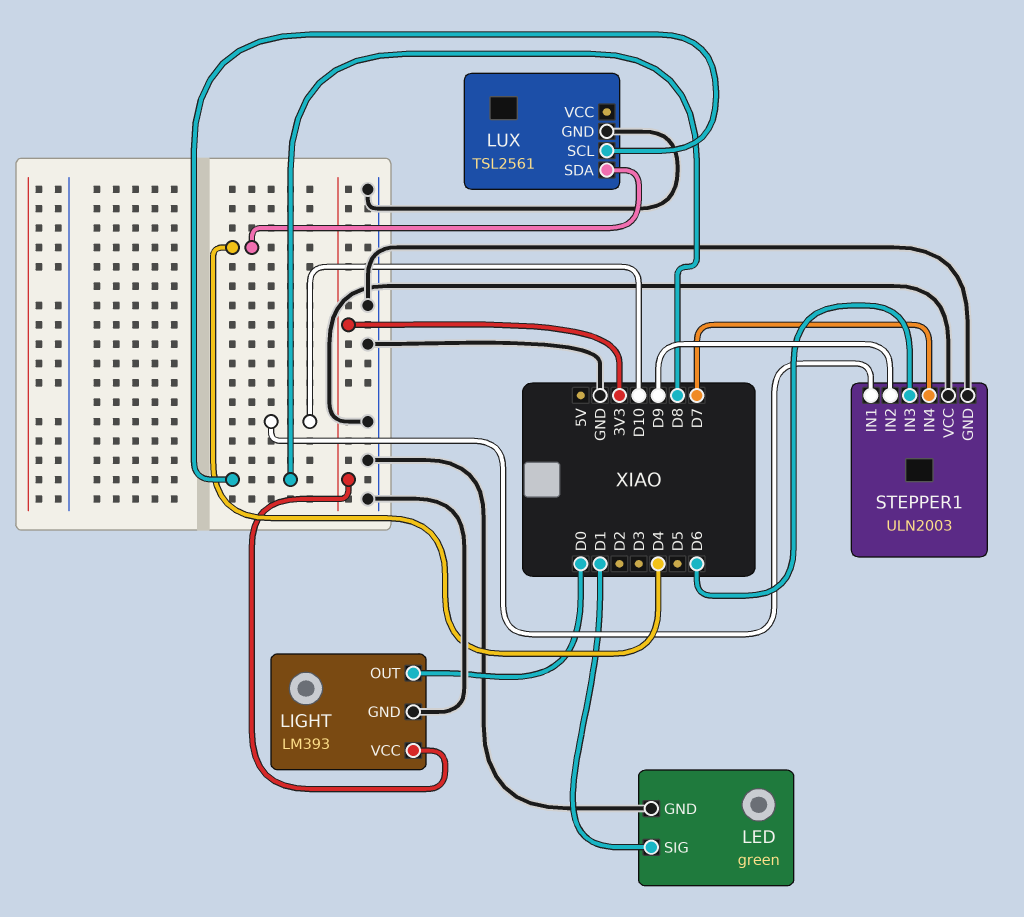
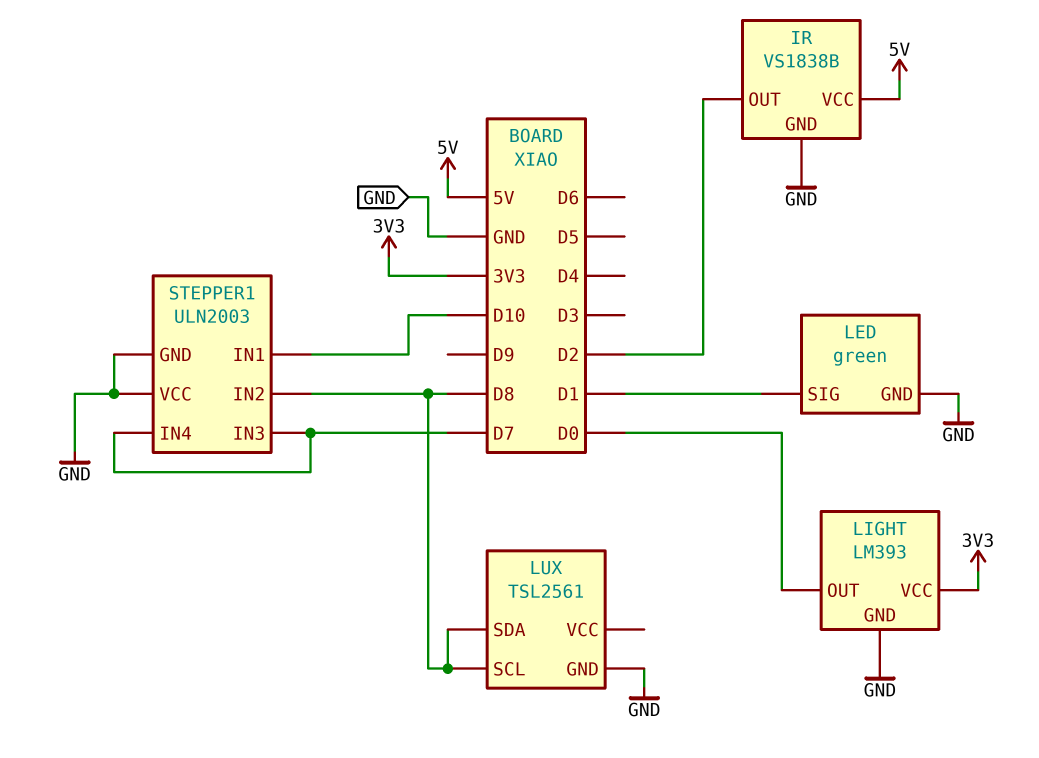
IR: none -> VS1838B
IR pin GND: none -> GND
IR pin OUT: none -> D2
IR pin VCC: none -> 5V
LUX pin SDA: D4 -> D8
STEPPER1 pin IN2: D9 -> D8
STEPPER1 pin IN3: D6 -> D7

